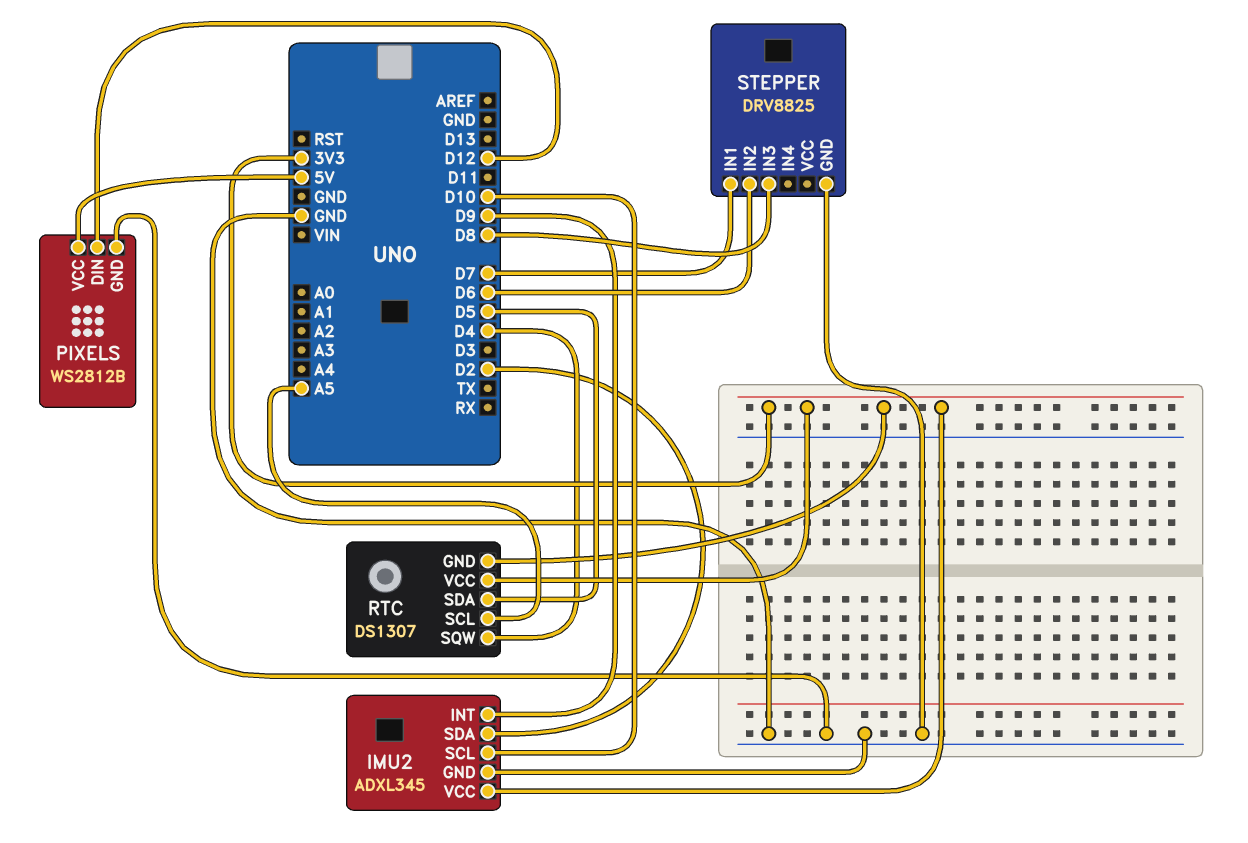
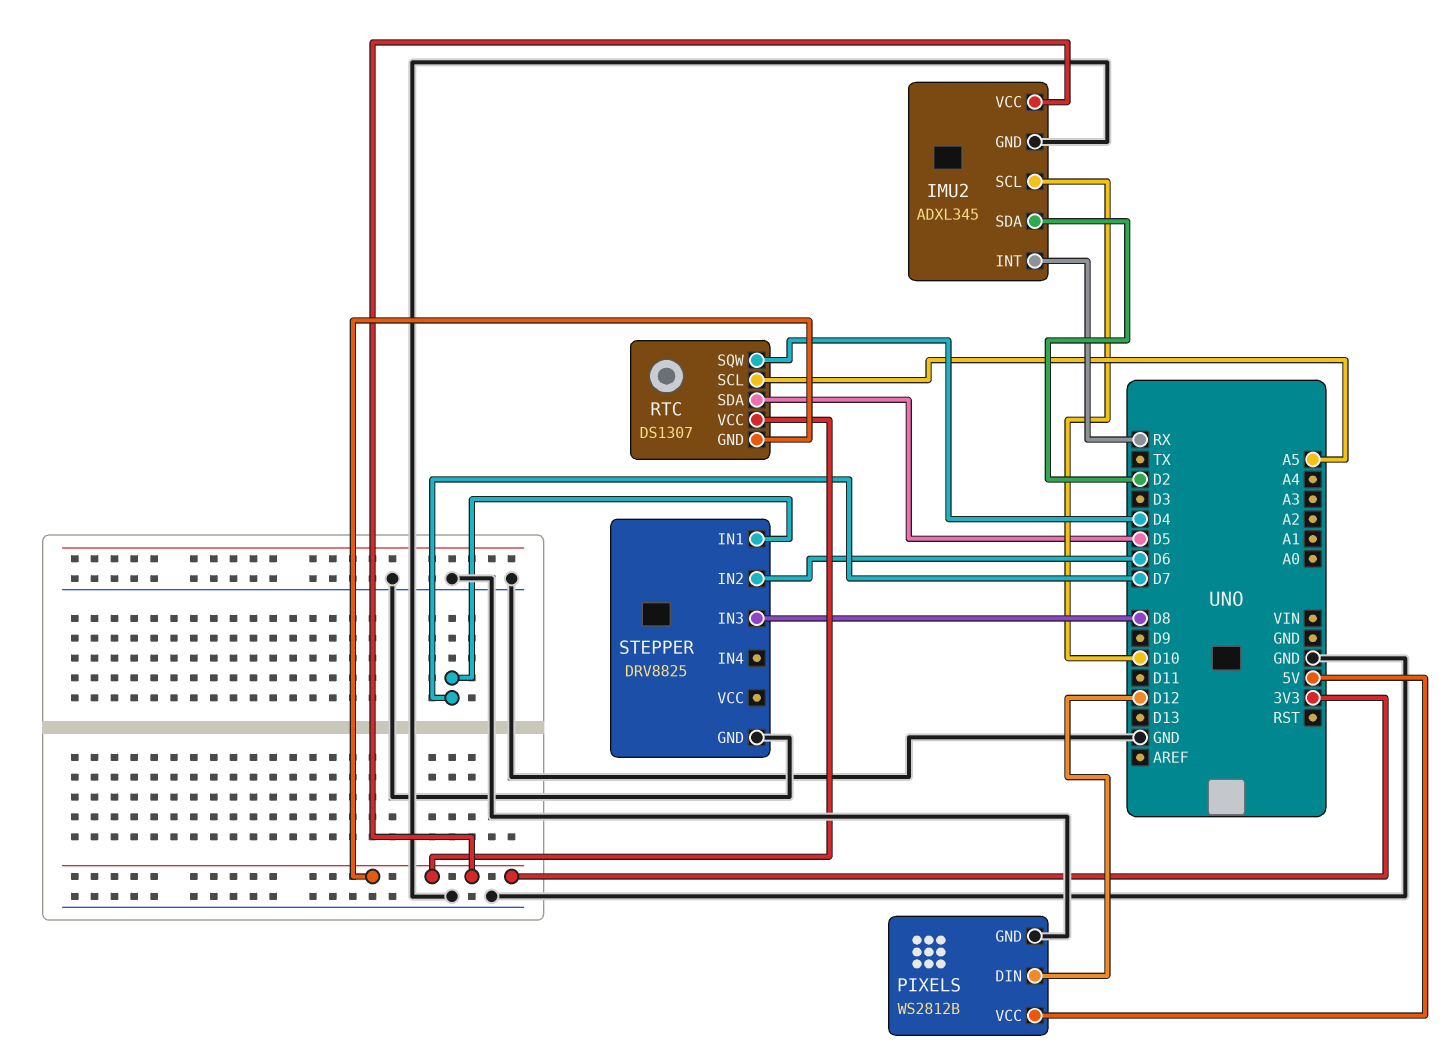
IMU2 pin INT: D9 -> RX

